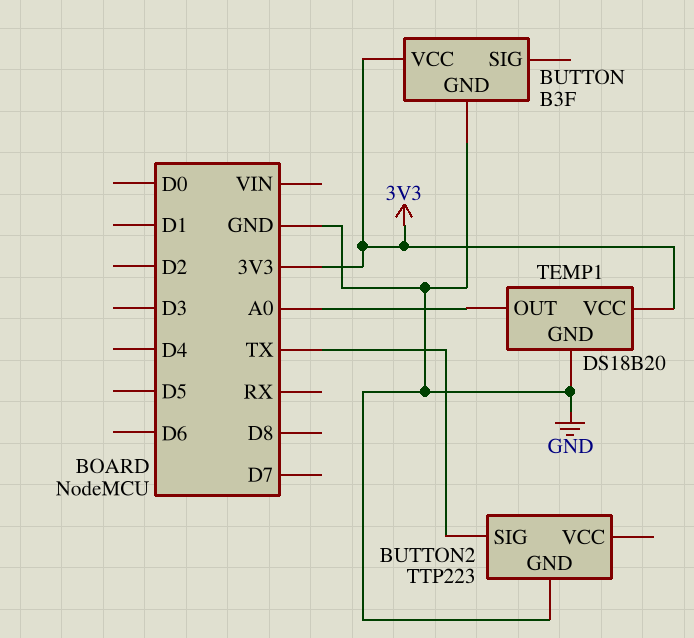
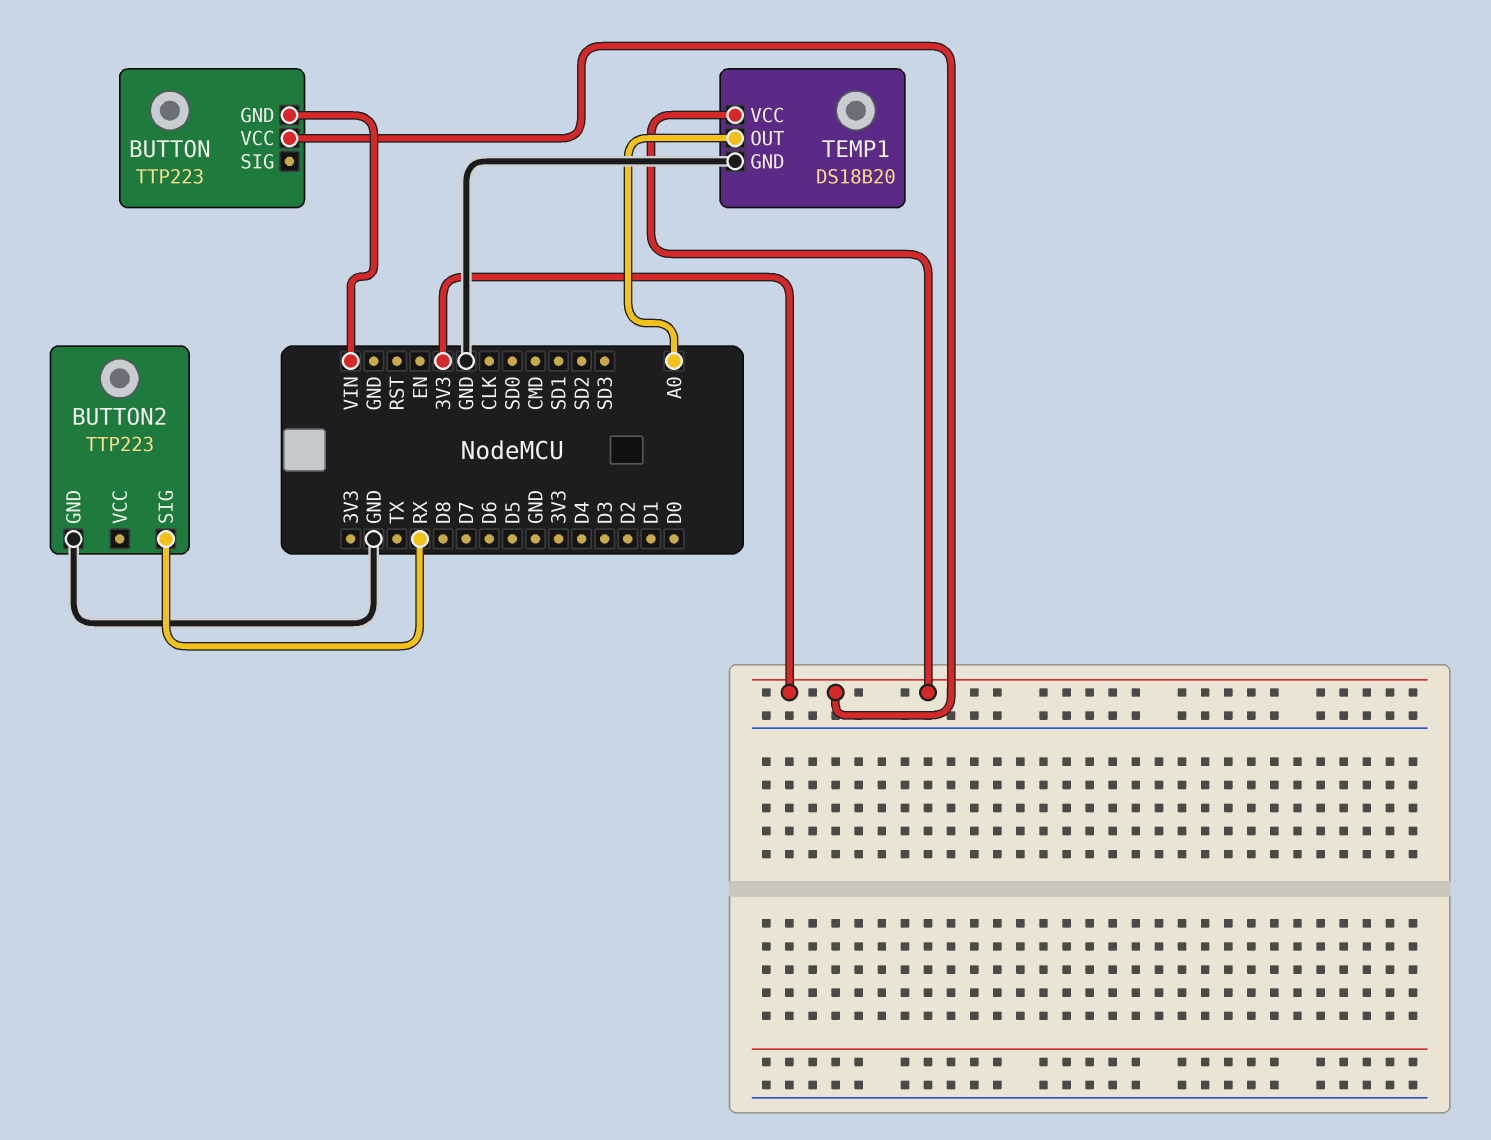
BUTTON: B3F -> TTP223
BUTTON pin GND: GND -> VIN
BUTTON2 pin SIG: TX -> RX

